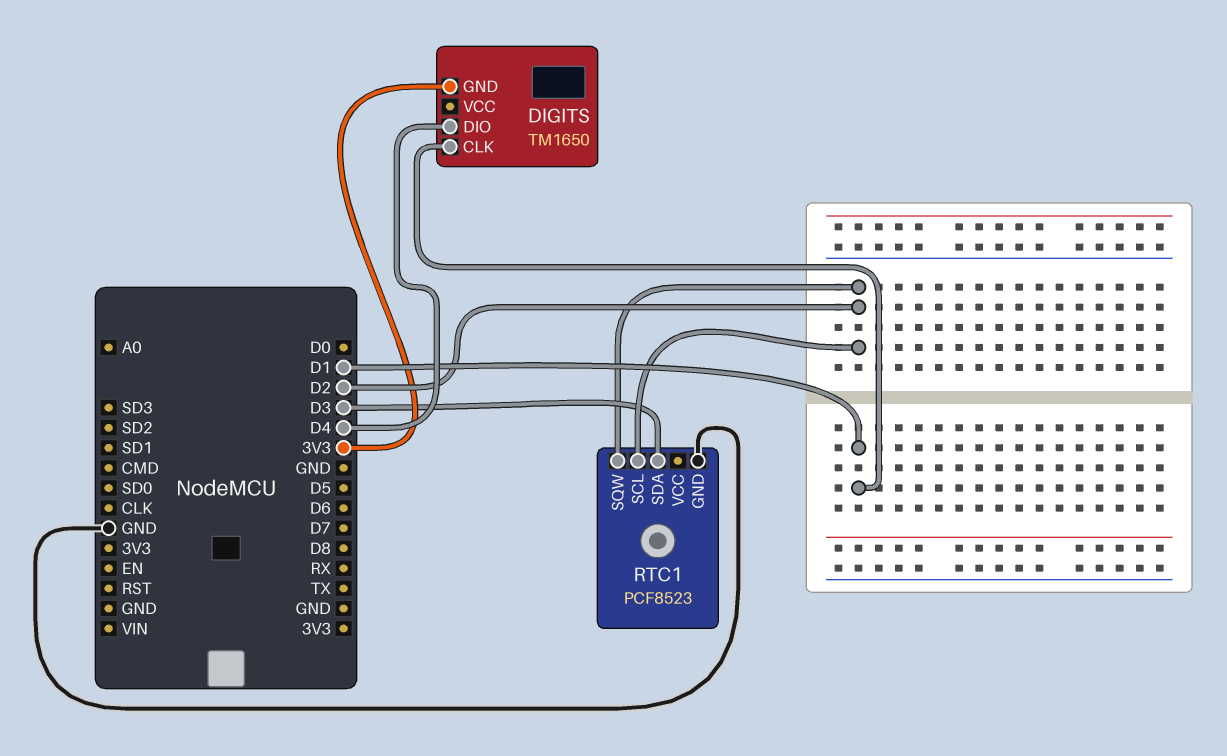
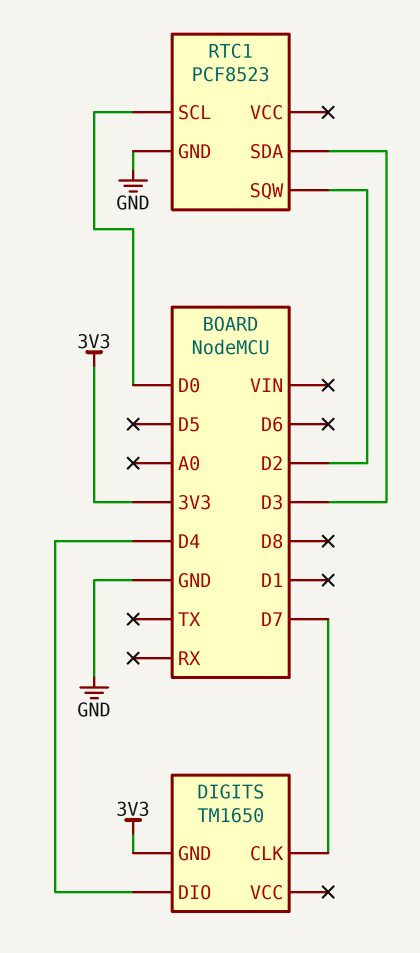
DIGITS pin CLK: D1 -> D7
RTC1 pin SCL: D2 -> D0

